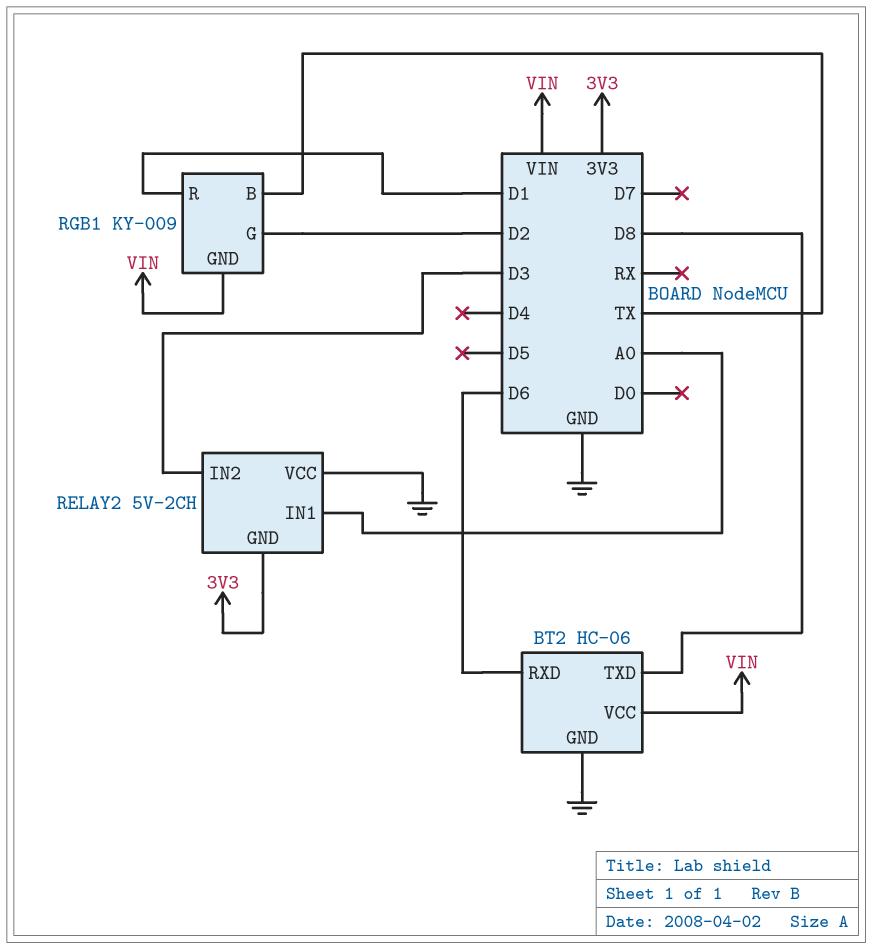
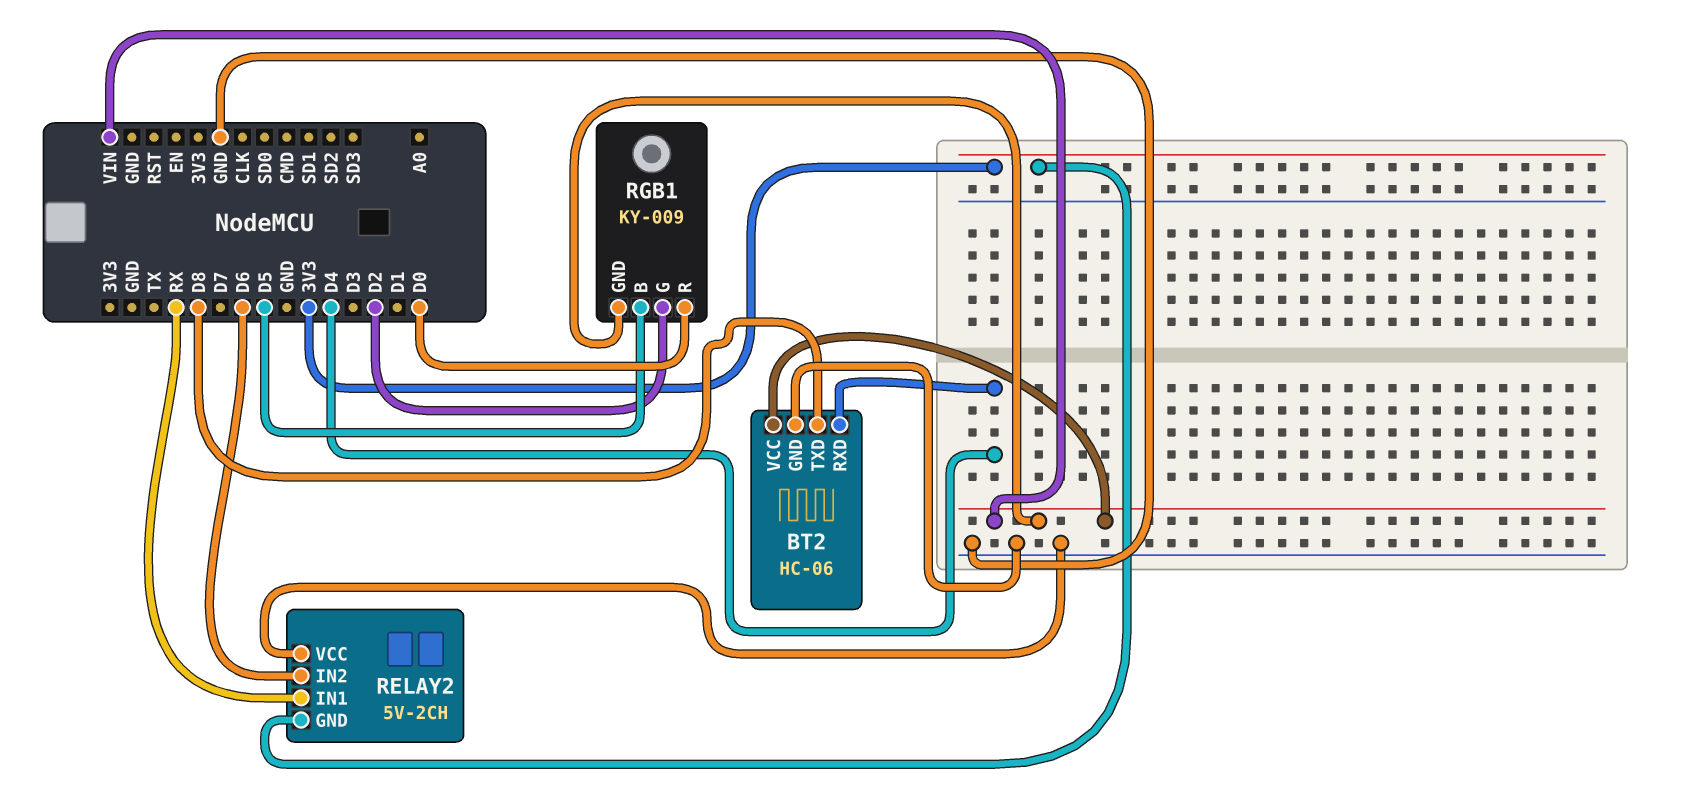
BT2 pin RXD: D6 -> D4
RELAY2 pin IN1: A0 -> RX
RELAY2 pin IN2: D3 -> D6
RGB1 pin B: TX -> D5
RGB1 pin R: D1 -> D0

